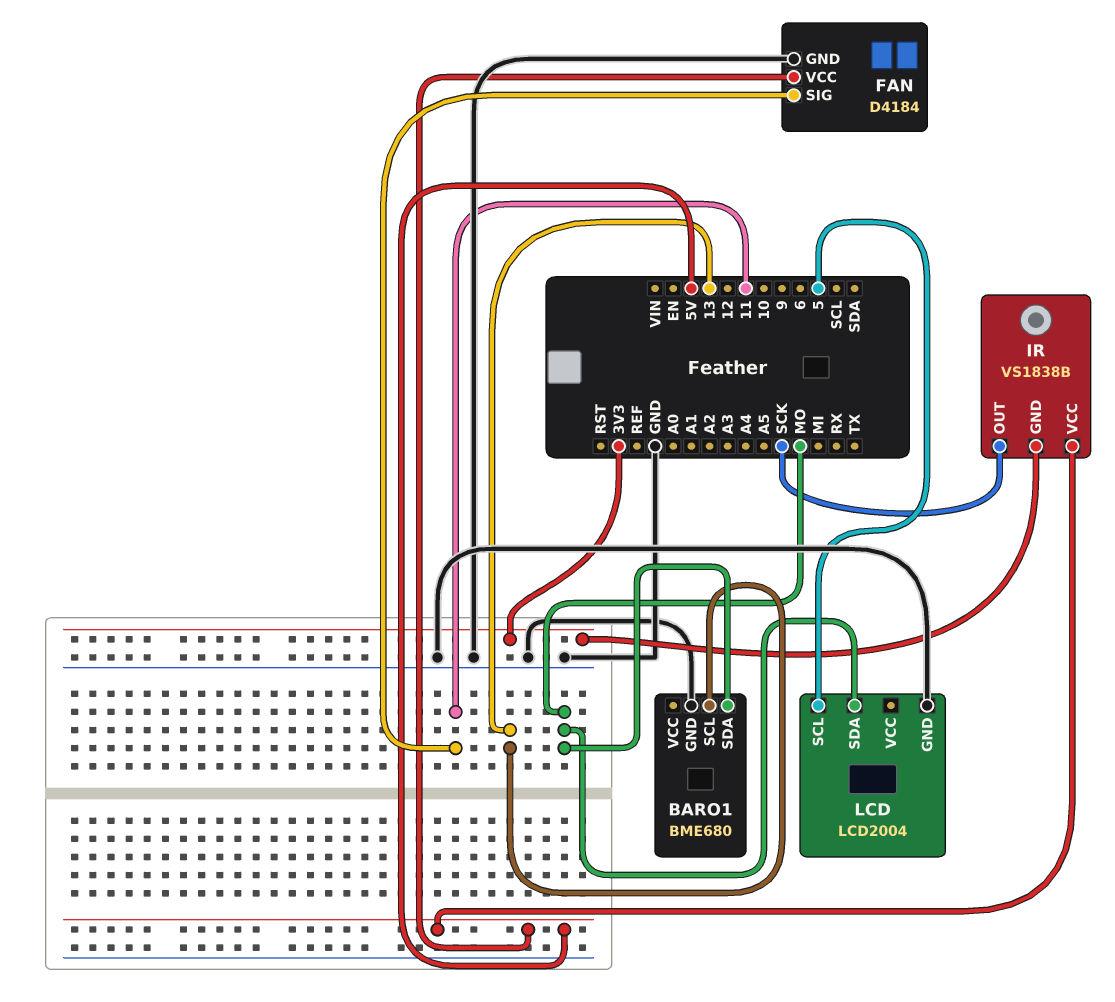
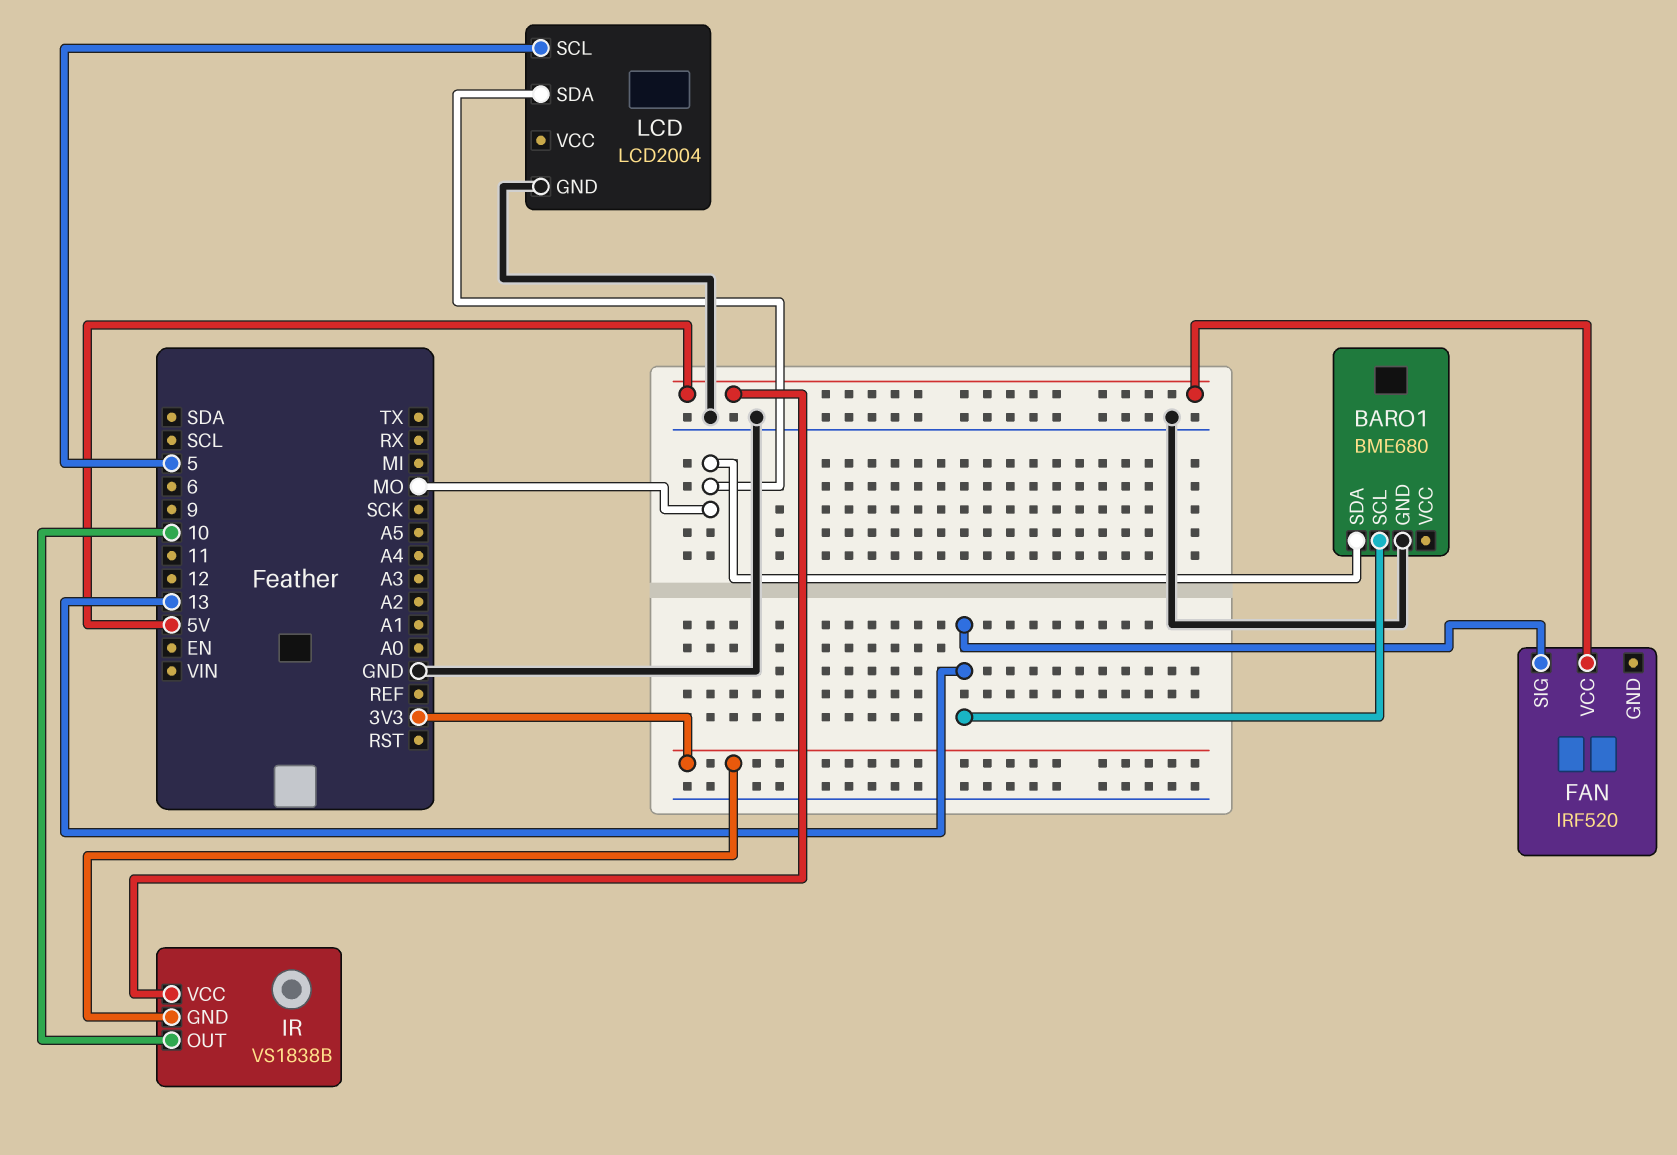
FAN: D4184 -> IRF520
FAN pin GND: GND -> none
FAN pin SIG: 11 -> 13
IR pin OUT: SCK -> 10

